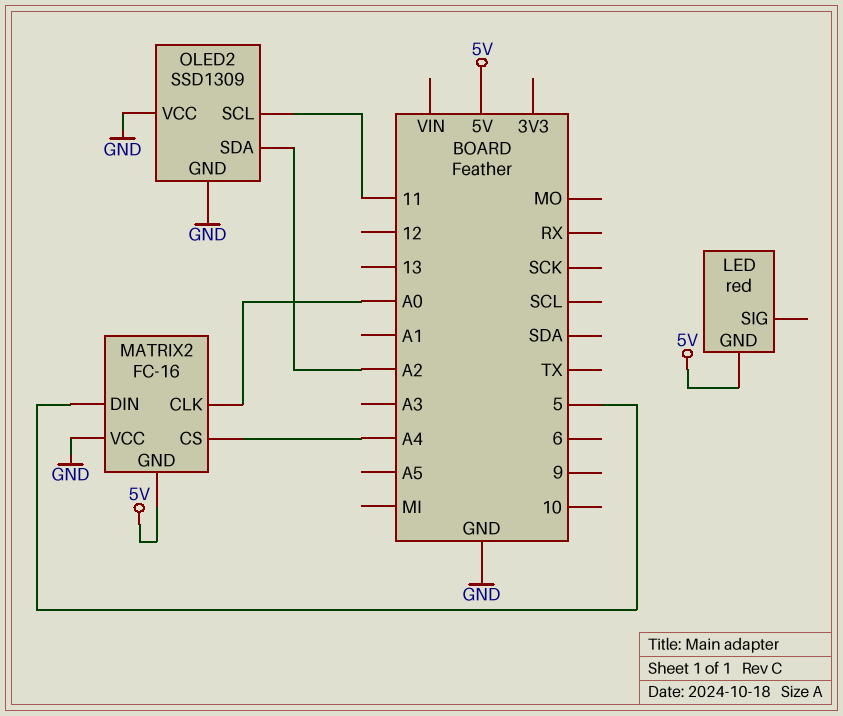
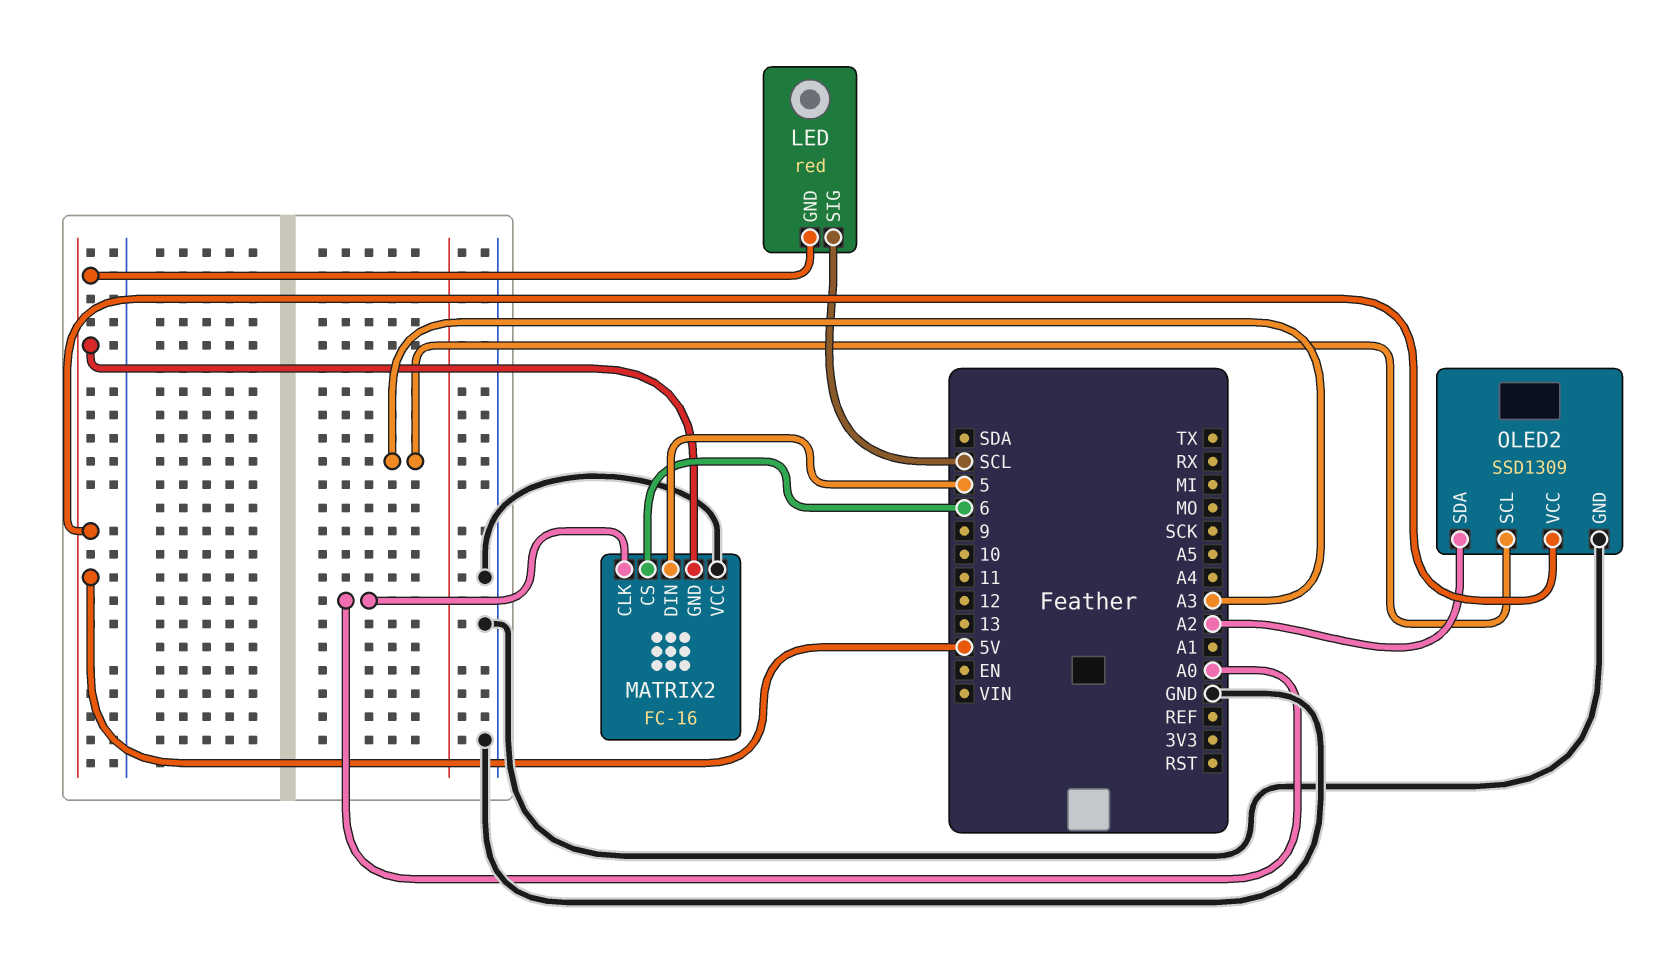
LED pin SIG: none -> SCL
MATRIX2 pin CS: A4 -> 6
OLED2 pin SCL: 11 -> A3
OLED2 pin VCC: GND -> 5V

